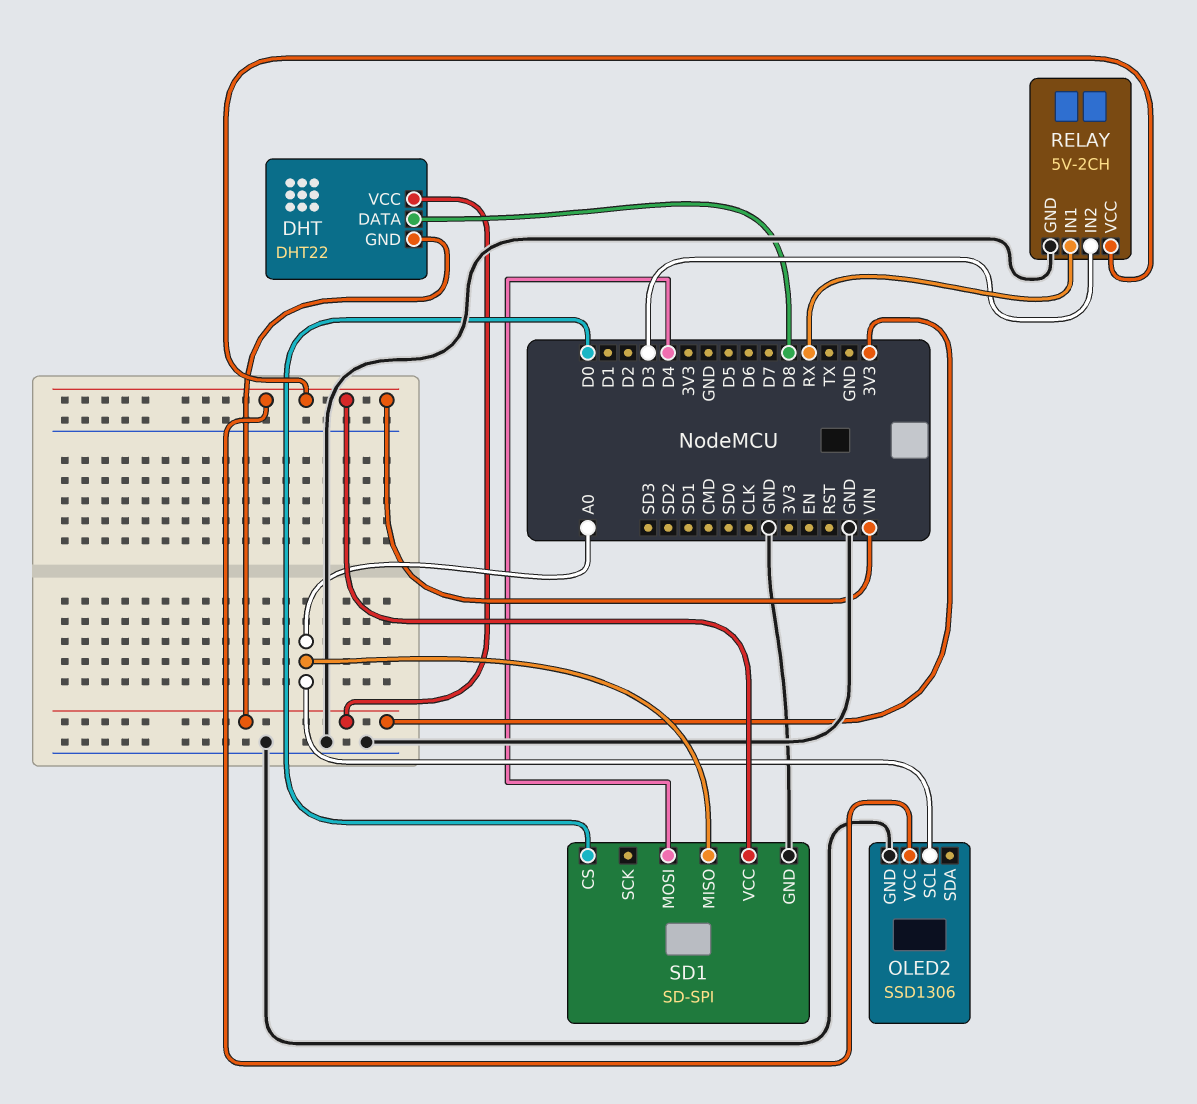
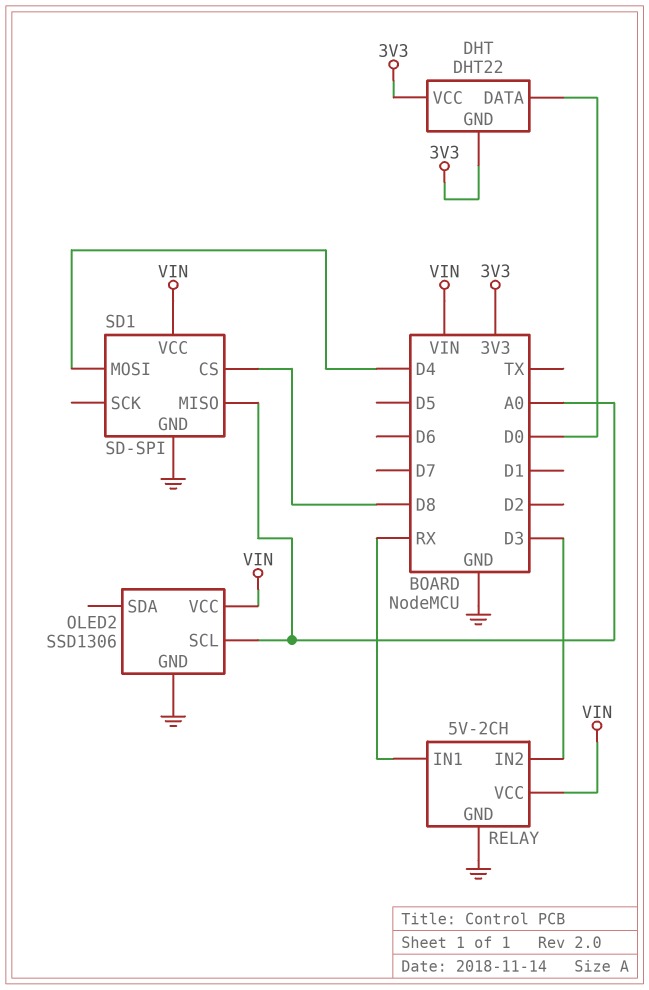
DHT pin DATA: D8 -> D0
SD1 pin CS: D0 -> D8

